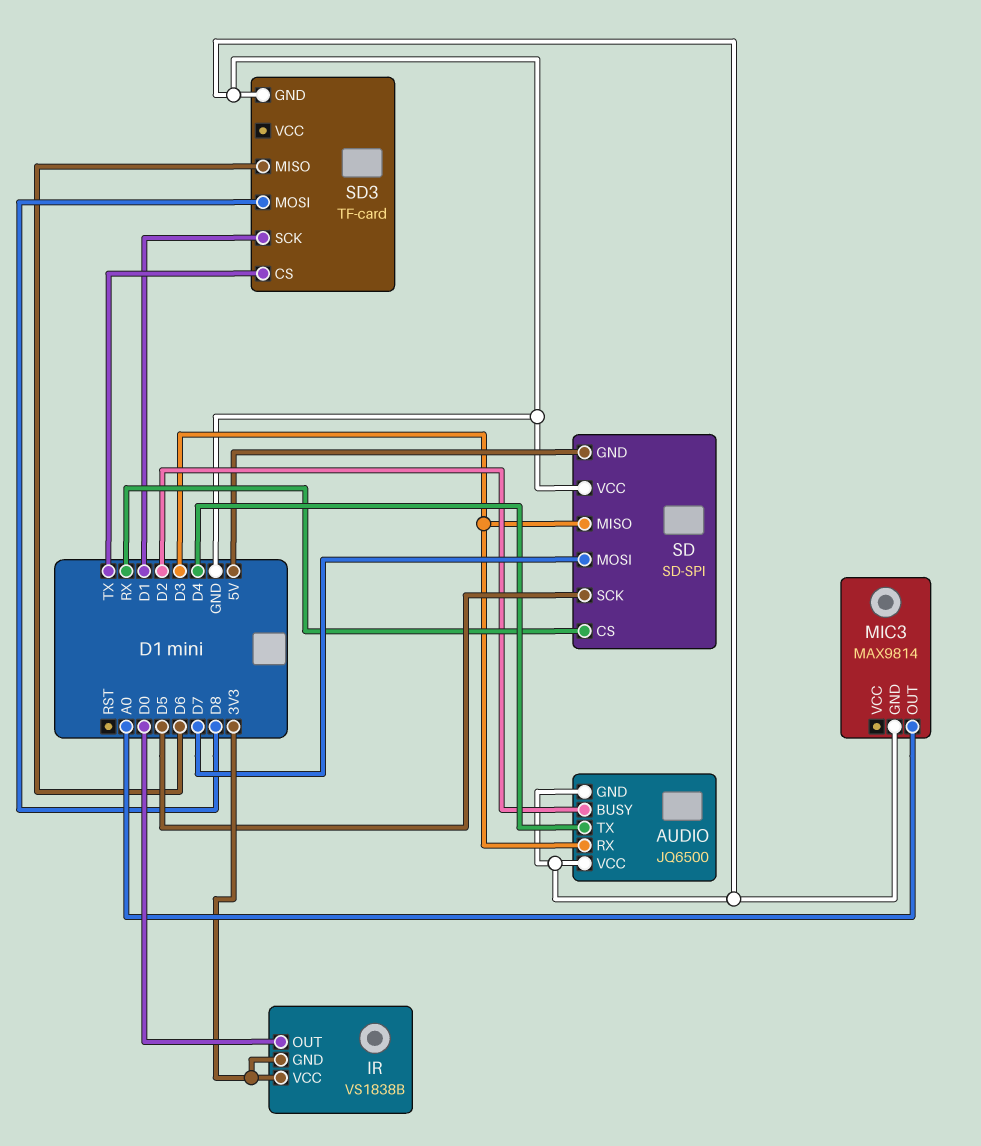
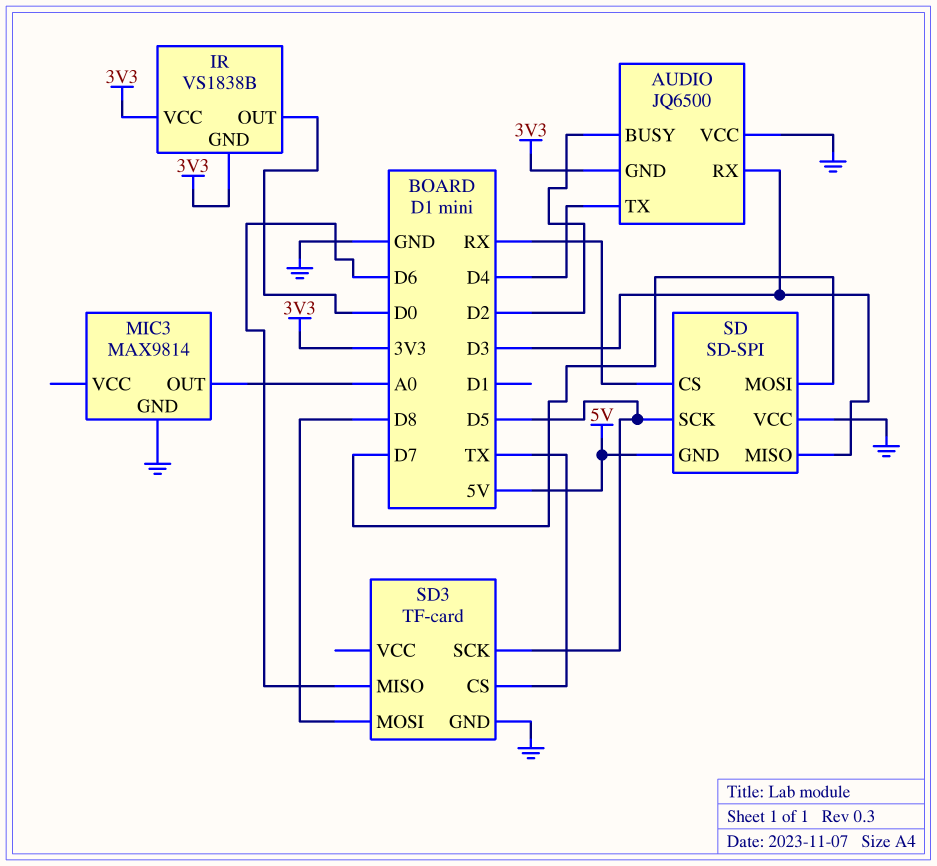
AUDIO pin GND: GND -> 3V3
SD3 pin SCK: D1 -> D5

